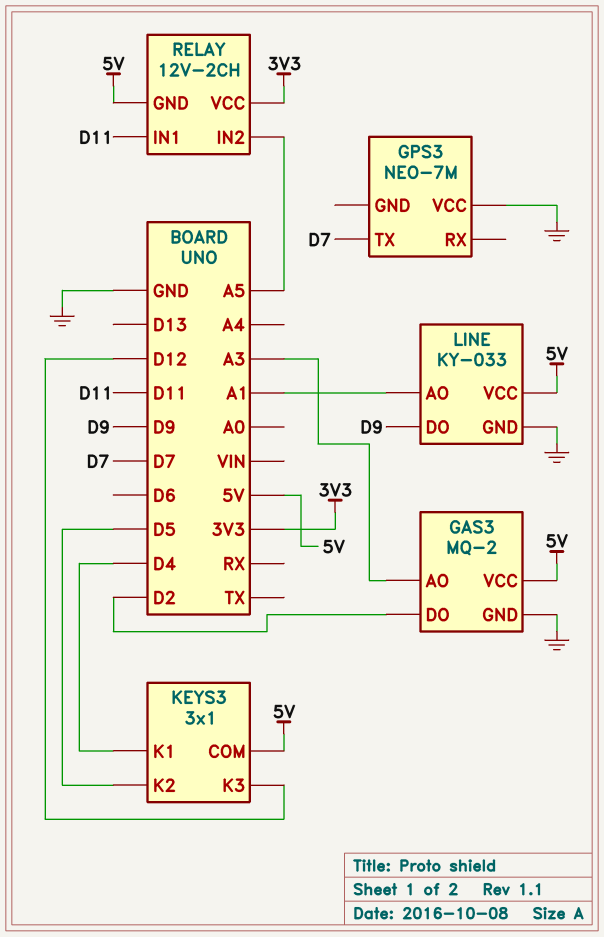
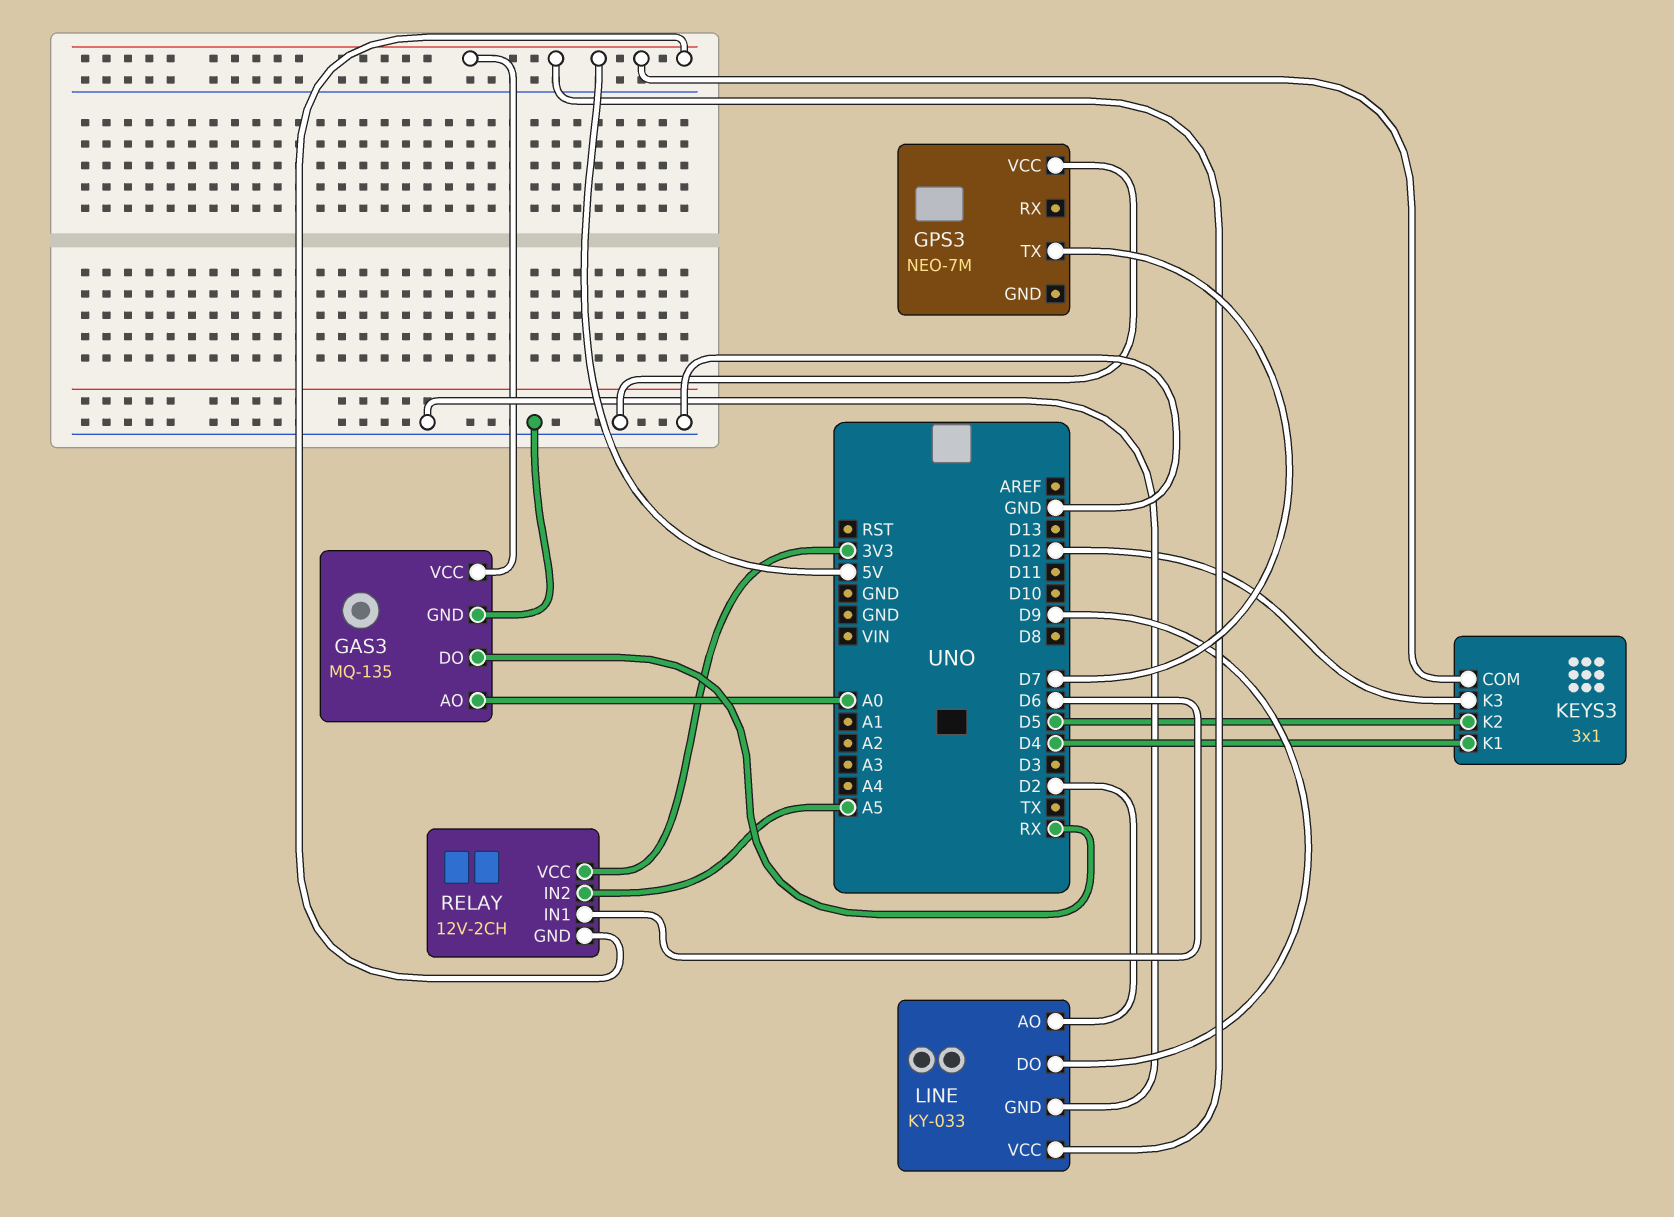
GAS3: MQ-2 -> MQ-135
GAS3 pin AO: A3 -> A0
GAS3 pin DO: D2 -> RX
LINE pin AO: A1 -> D2
RELAY pin IN1: D11 -> D6

